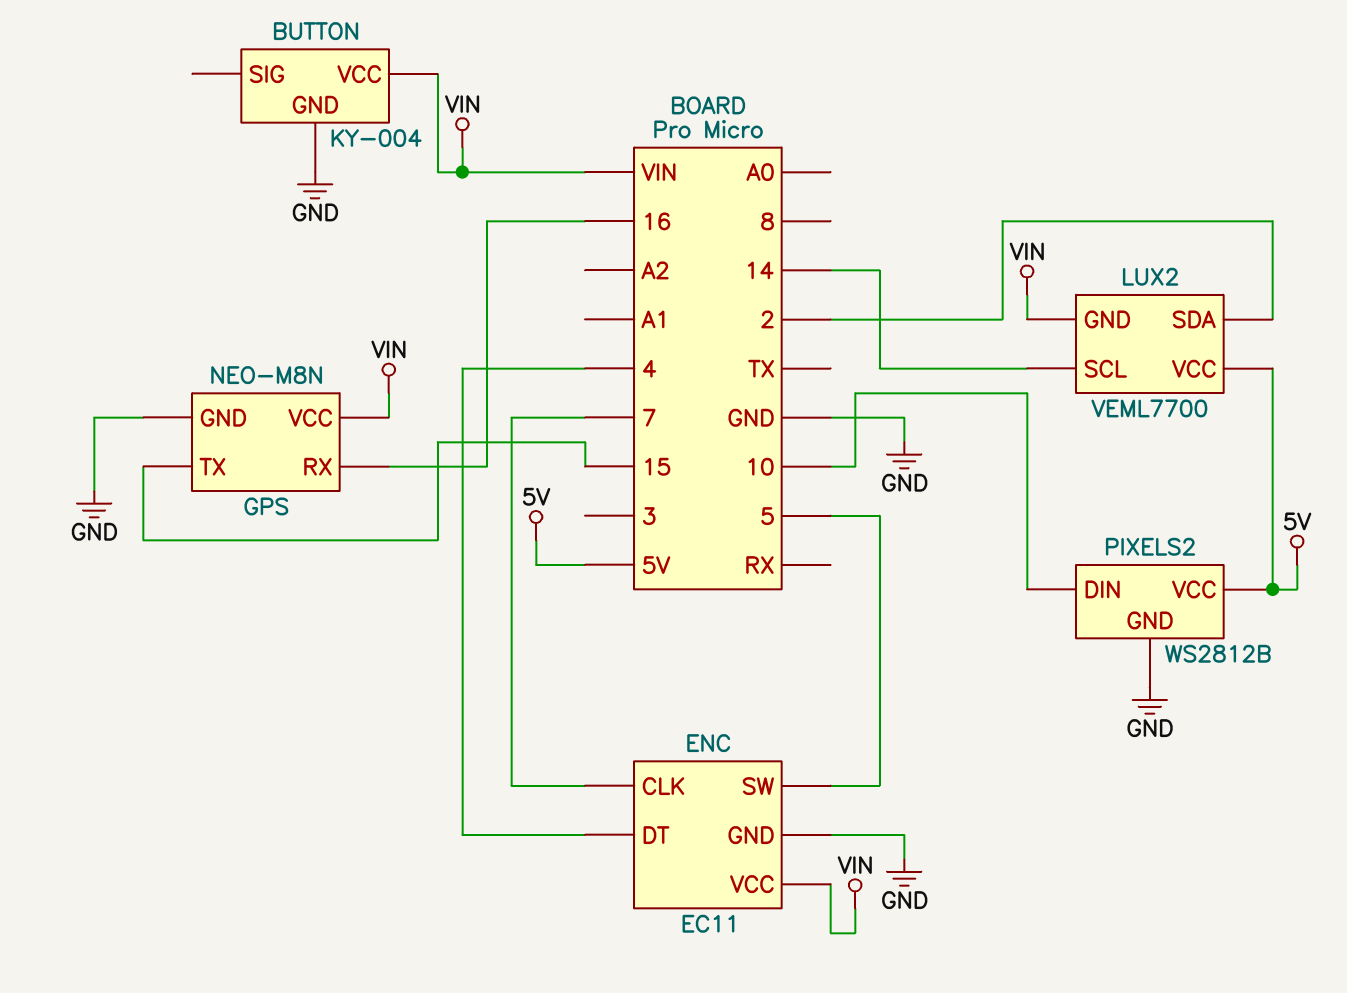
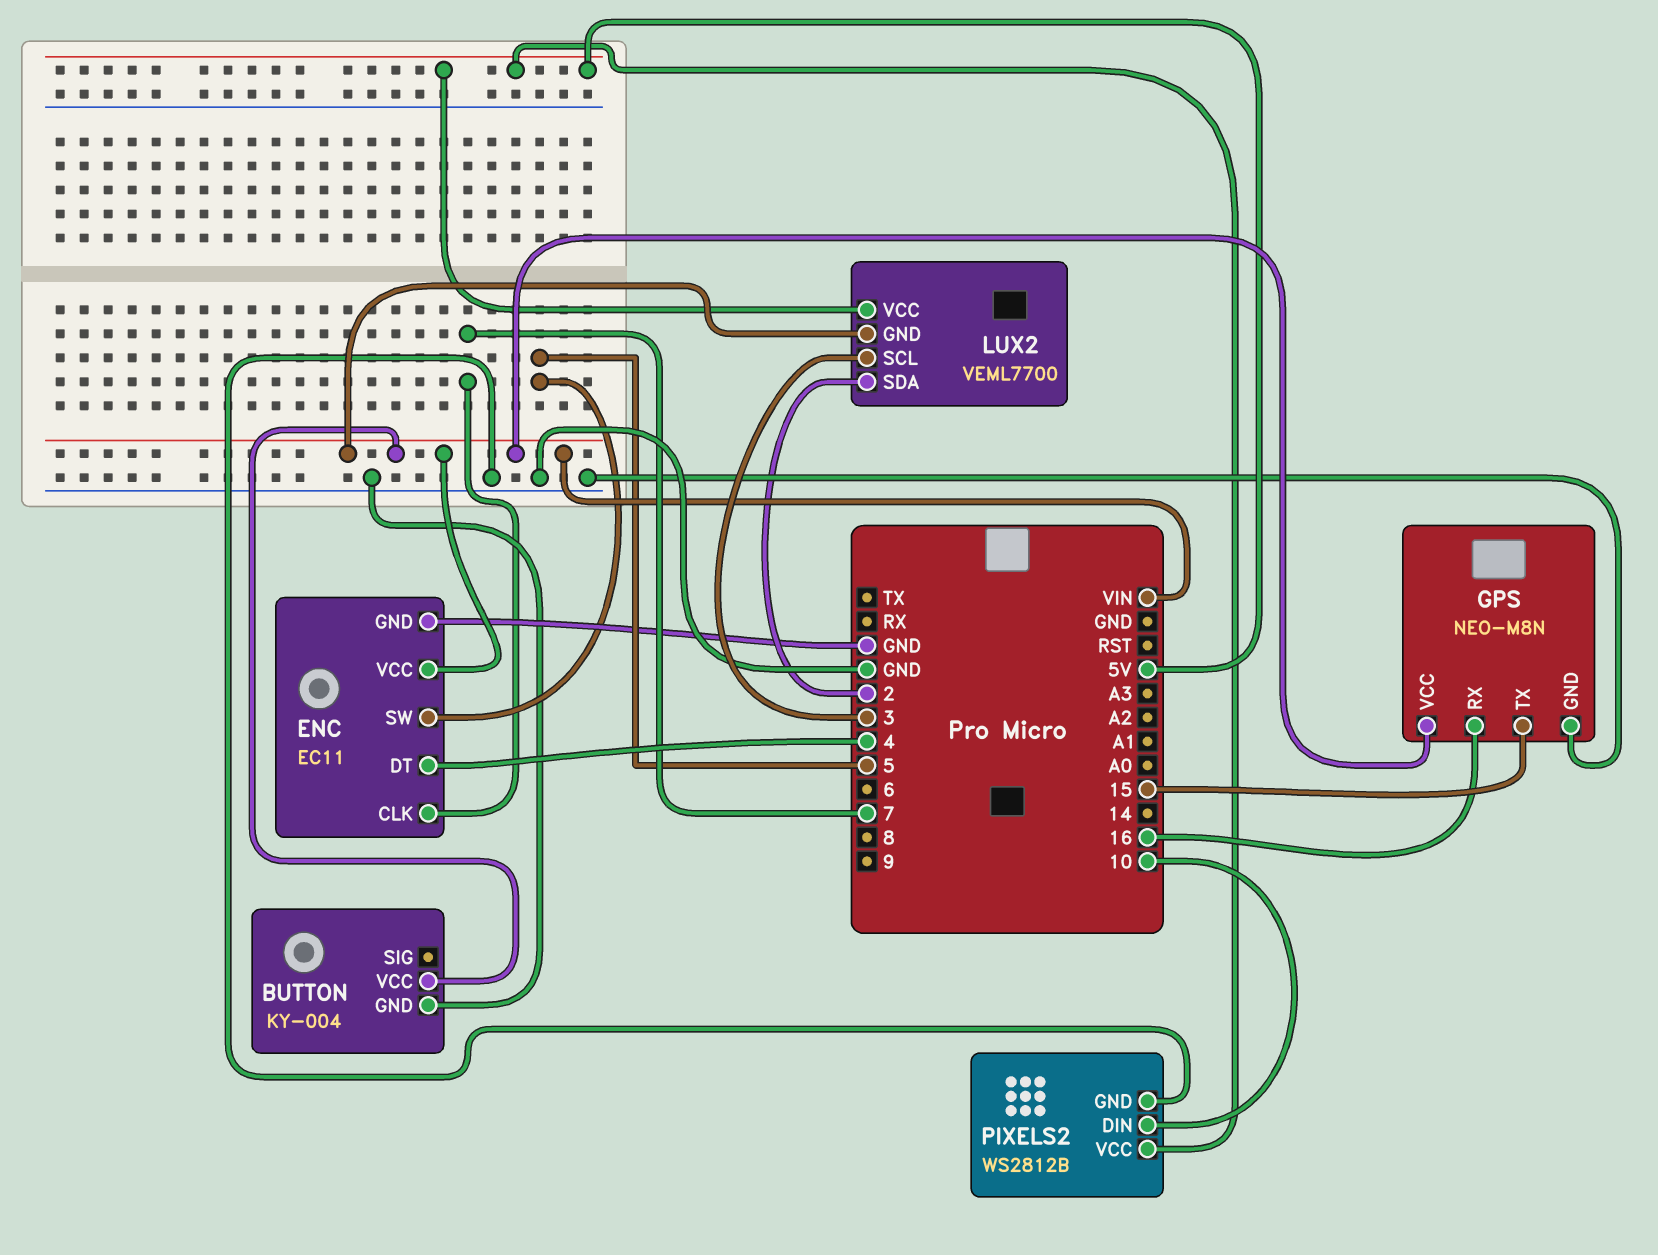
LUX2 pin SCL: 14 -> 3

